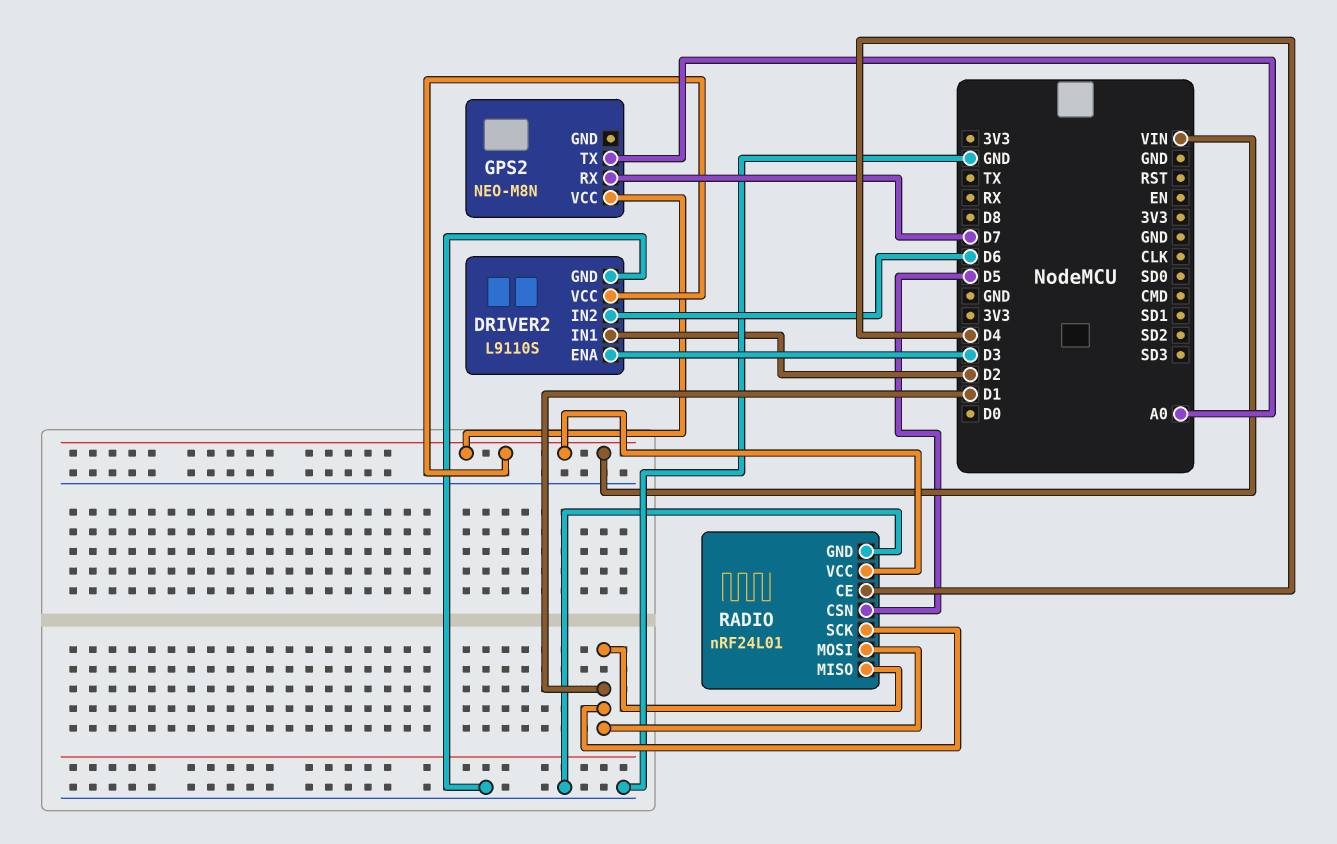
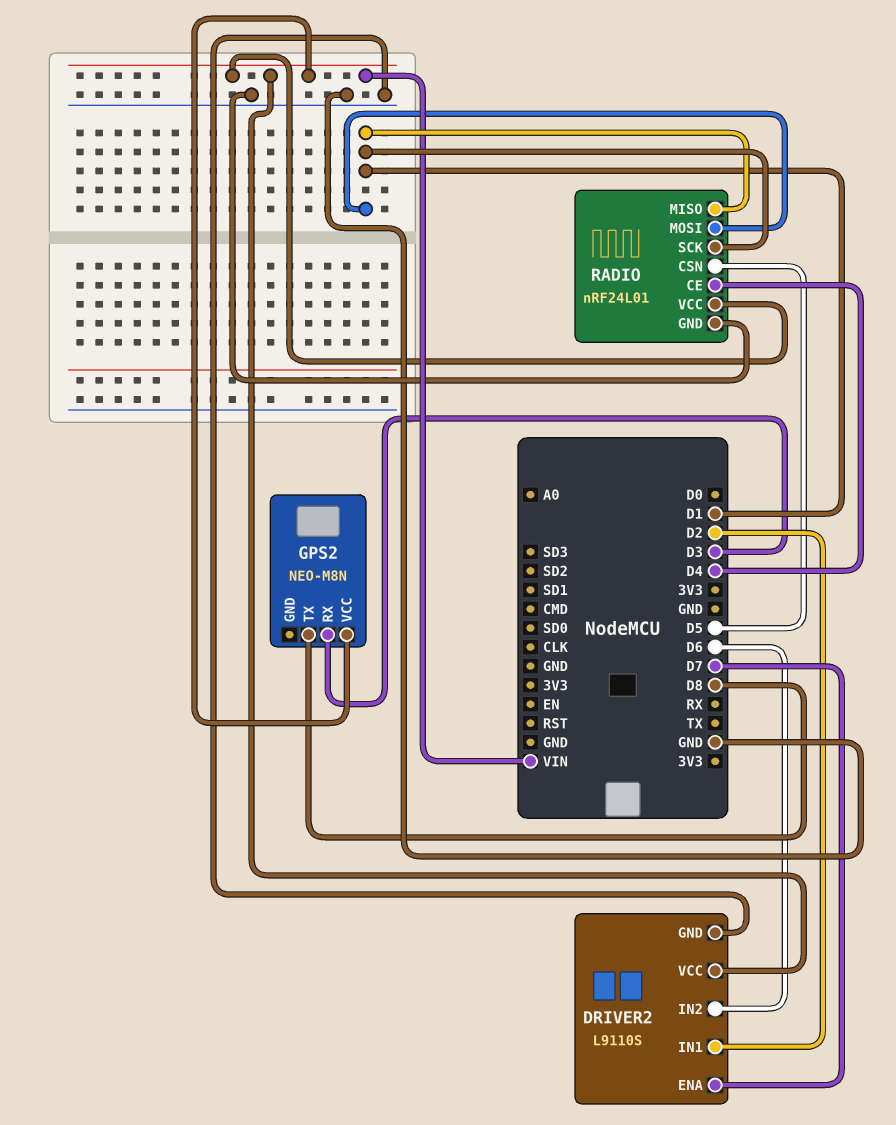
DRIVER2 pin ENA: D3 -> D7
GPS2 pin RX: D7 -> D3
GPS2 pin TX: A0 -> D8

